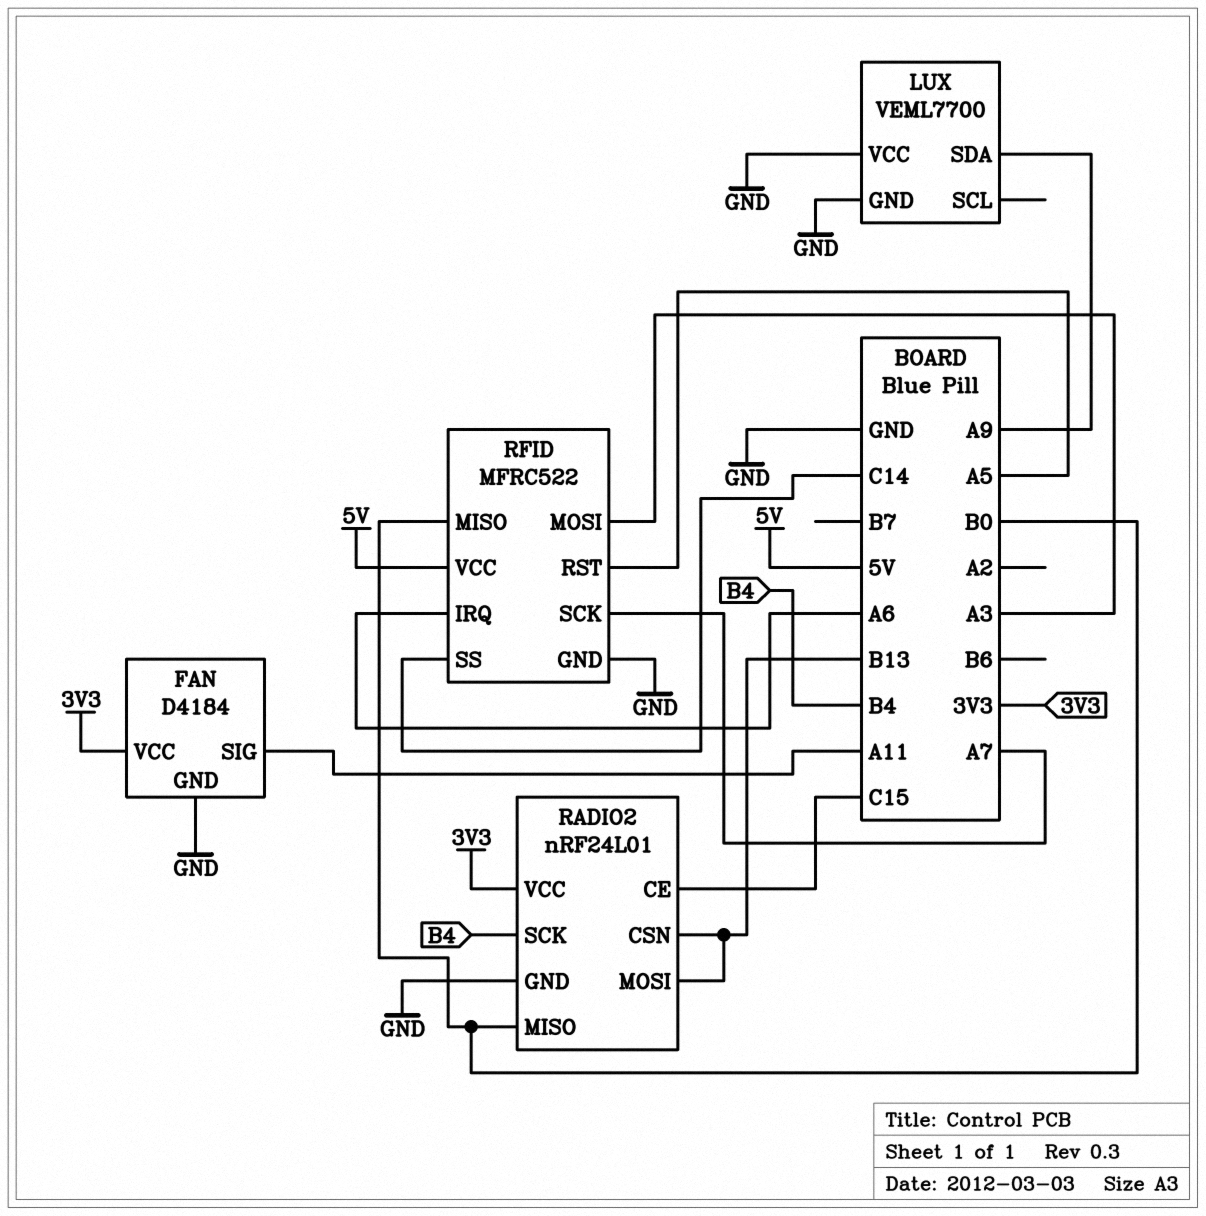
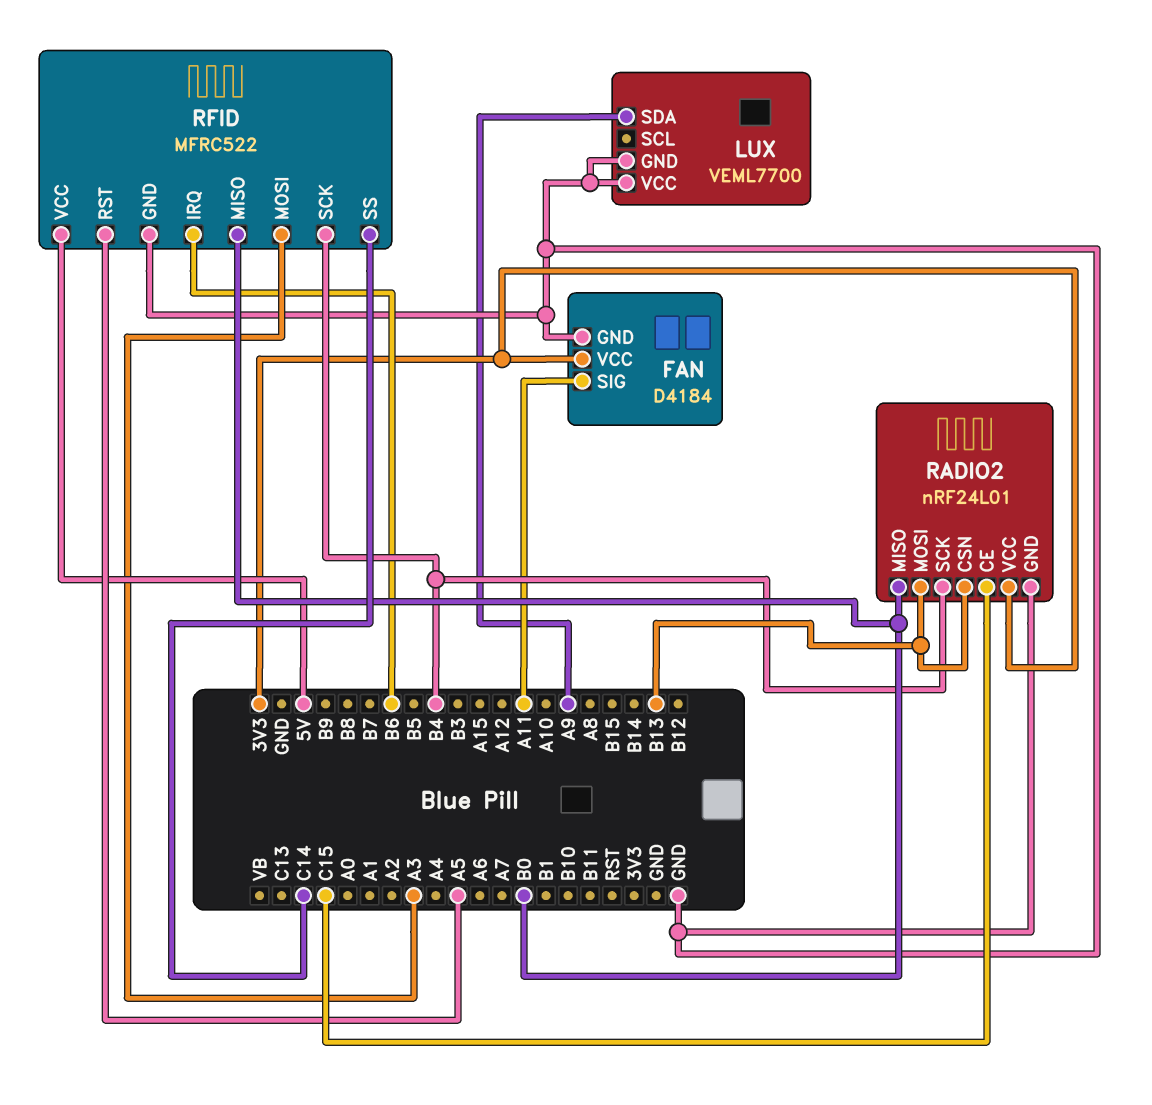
RFID pin IRQ: A6 -> B6
RFID pin SCK: A7 -> B4

